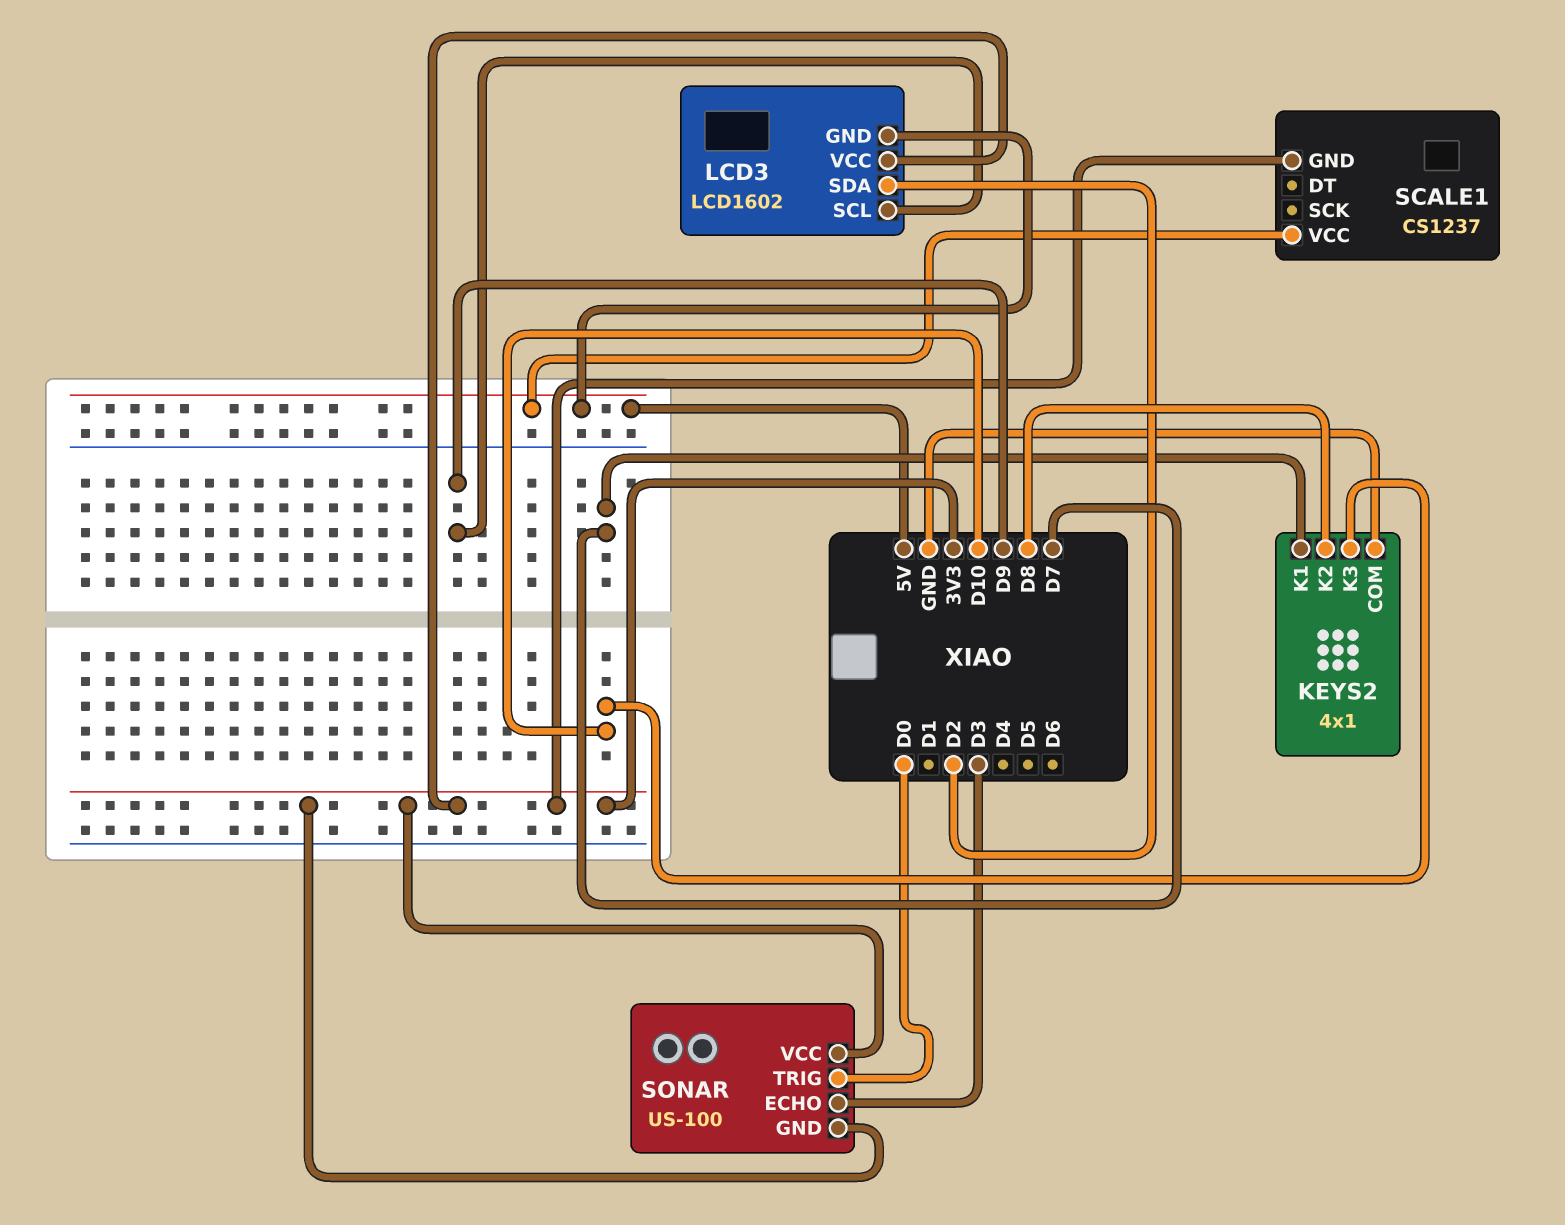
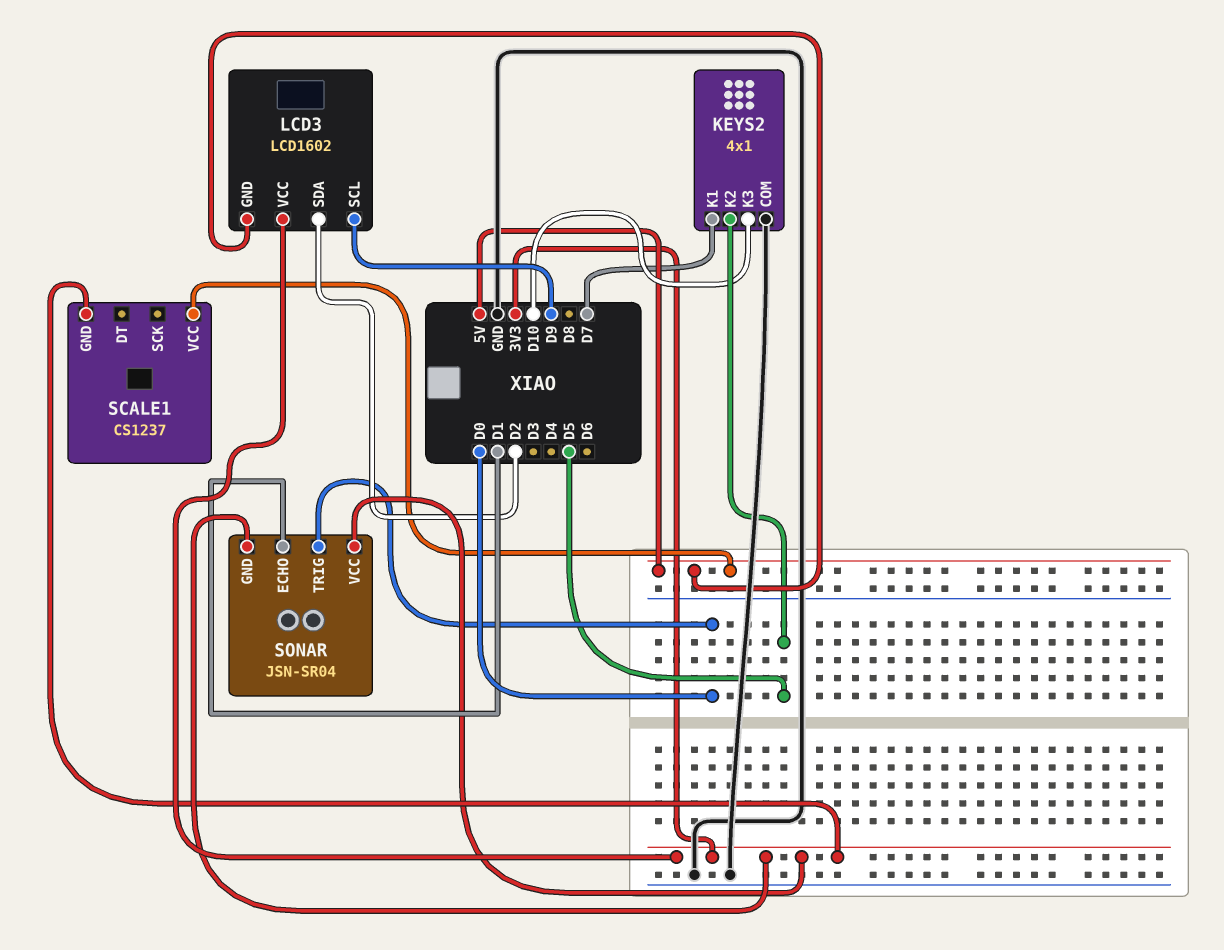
KEYS2 pin K2: D8 -> D5
SONAR: US-100 -> JSN-SR04
SONAR pin ECHO: D3 -> D1

